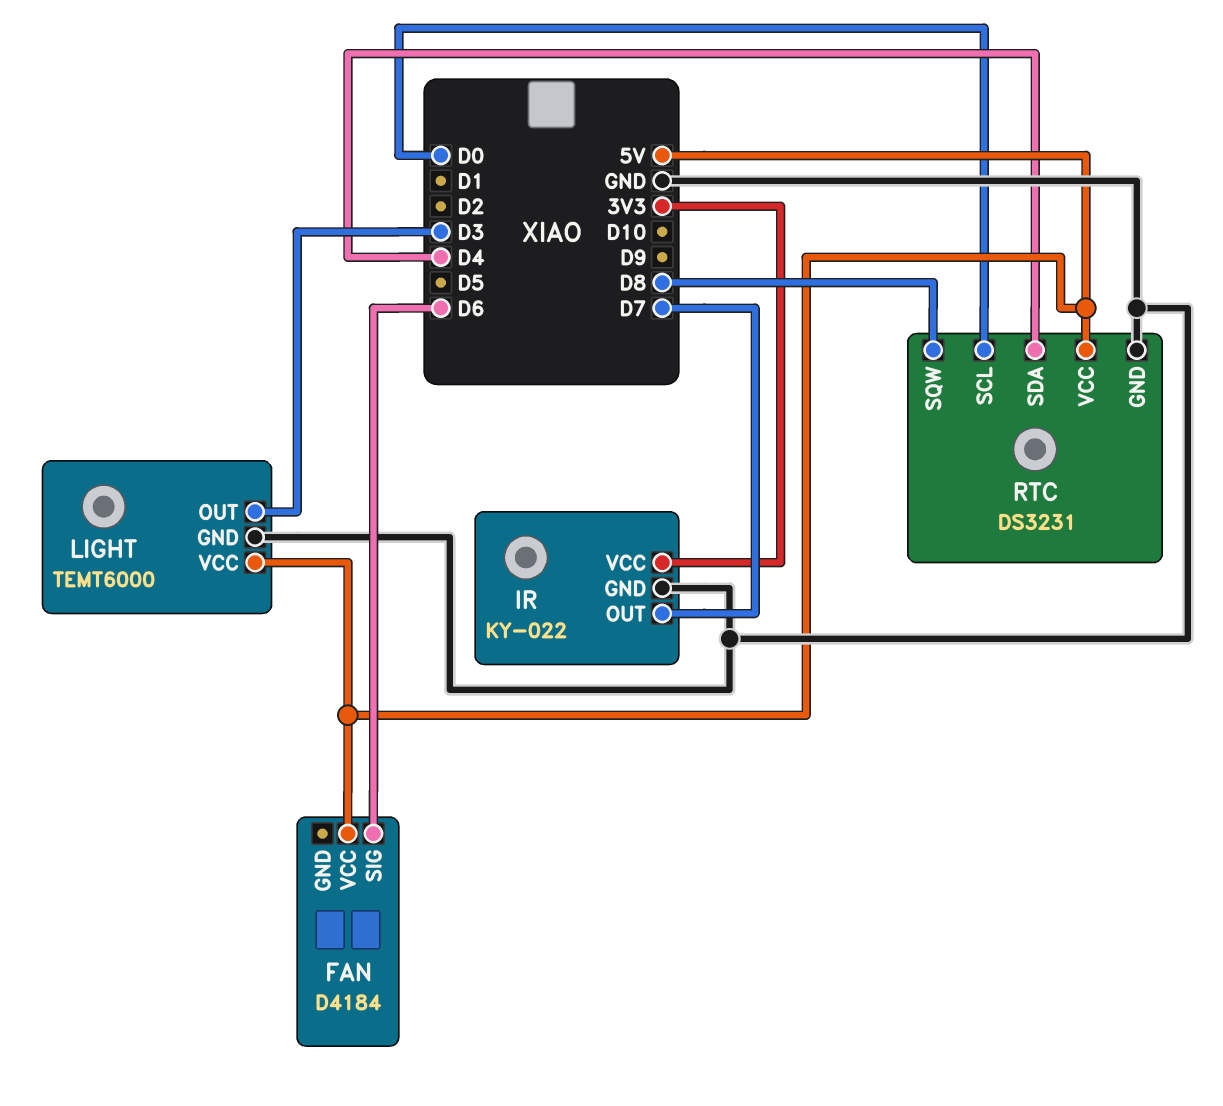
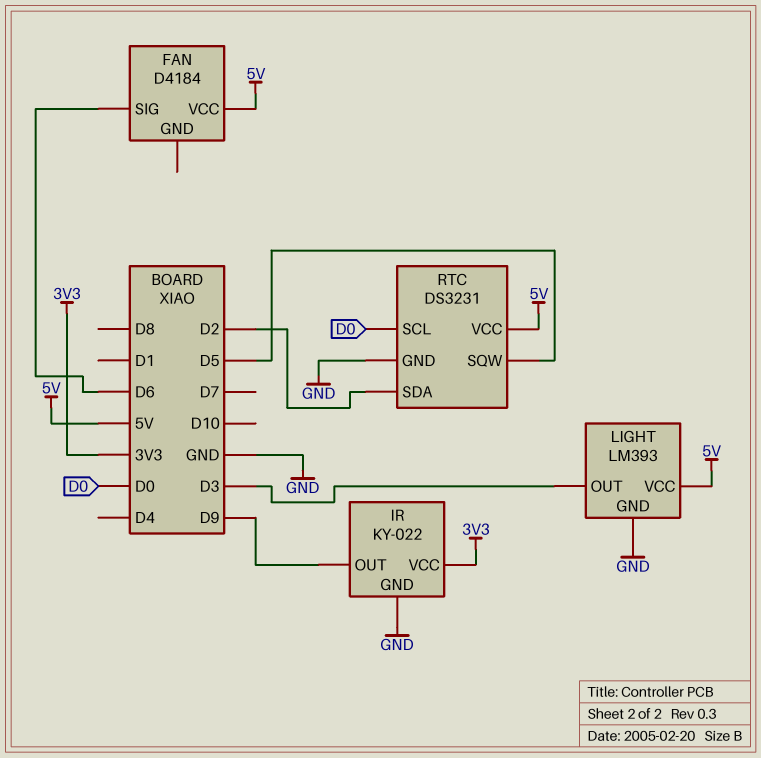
IR pin OUT: D7 -> D9
LIGHT: TEMT6000 -> LM393
RTC pin SDA: D4 -> D2
RTC pin SQW: D8 -> D5

